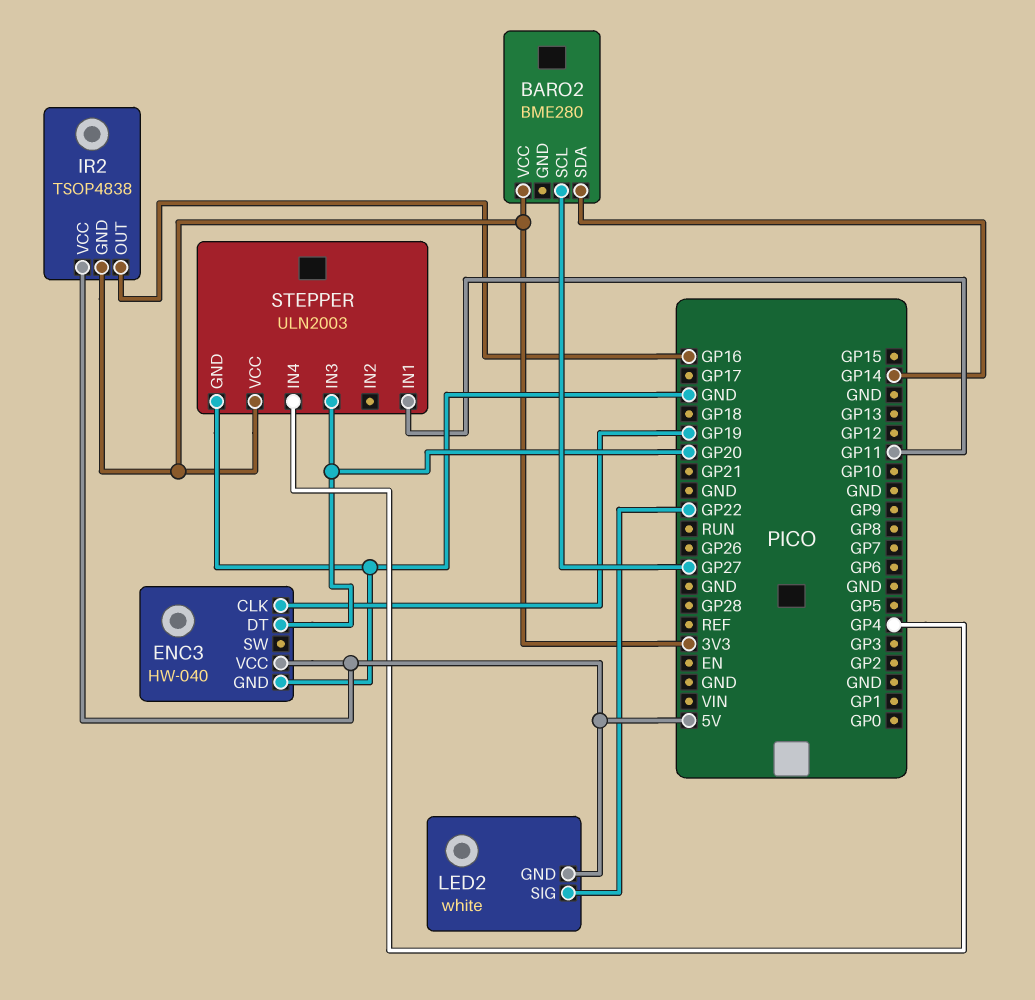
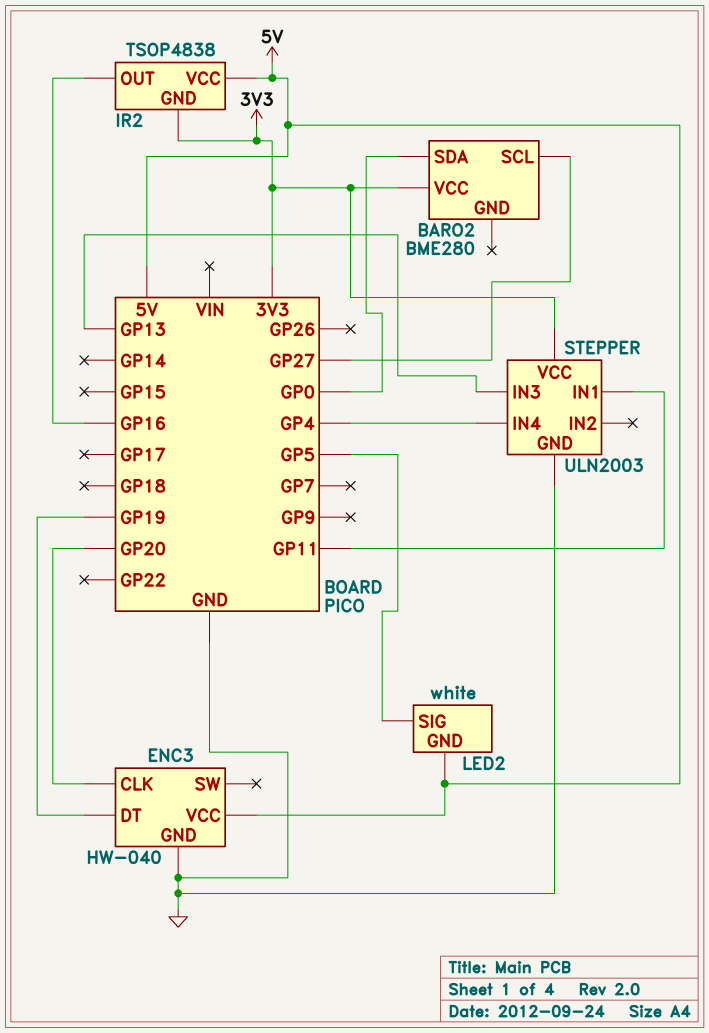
BARO2 pin SDA: GP14 -> GP0
ENC3 pin CLK: GP19 -> GP20
ENC3 pin DT: GP20 -> GP19
LED2 pin SIG: GP22 -> GP5
STEPPER pin IN3: GP20 -> GP13

